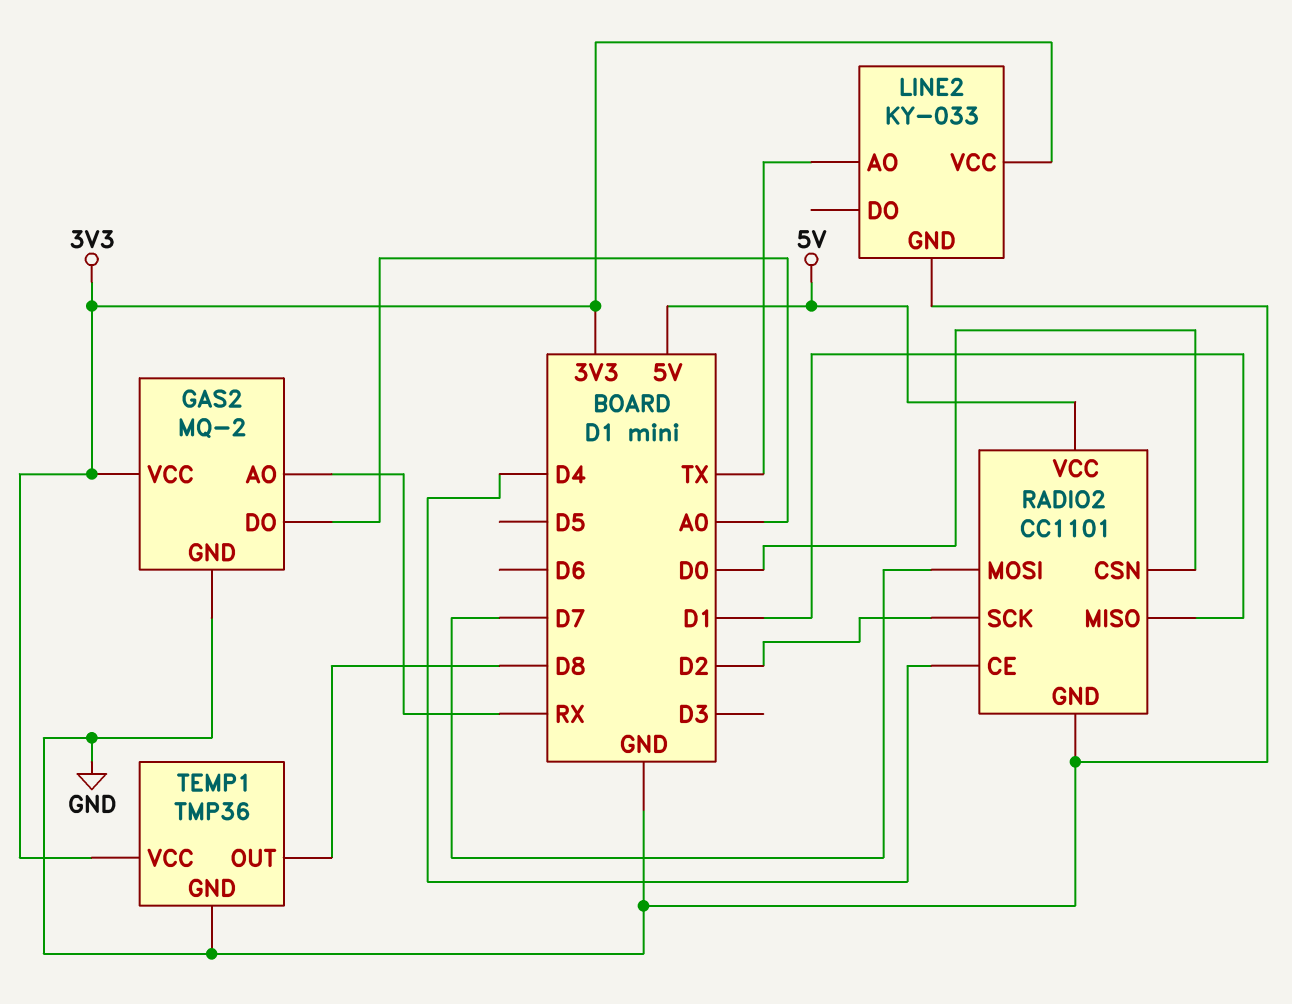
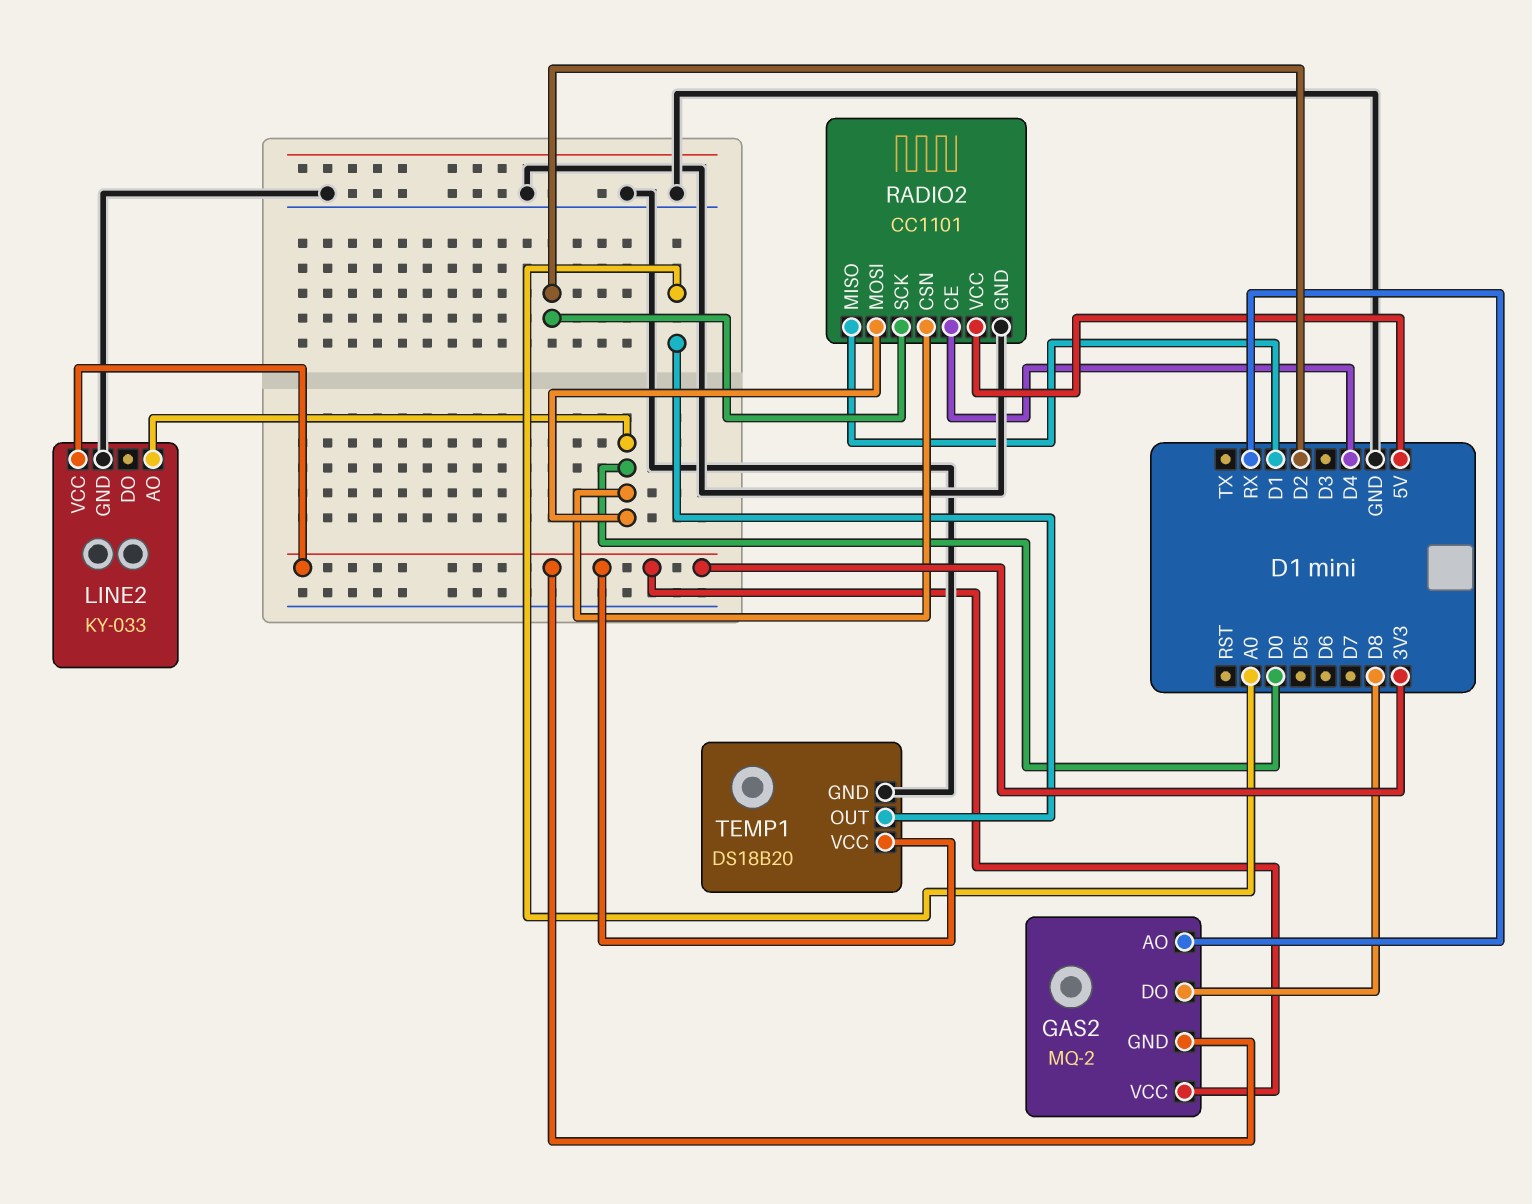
GAS2 pin DO: A0 -> D8
GAS2 pin GND: GND -> 3V3
LINE2 pin AO: TX -> D0
RADIO2 pin MOSI: D7 -> D0
TEMP1: TMP36 -> DS18B20
TEMP1 pin OUT: D8 -> A0

